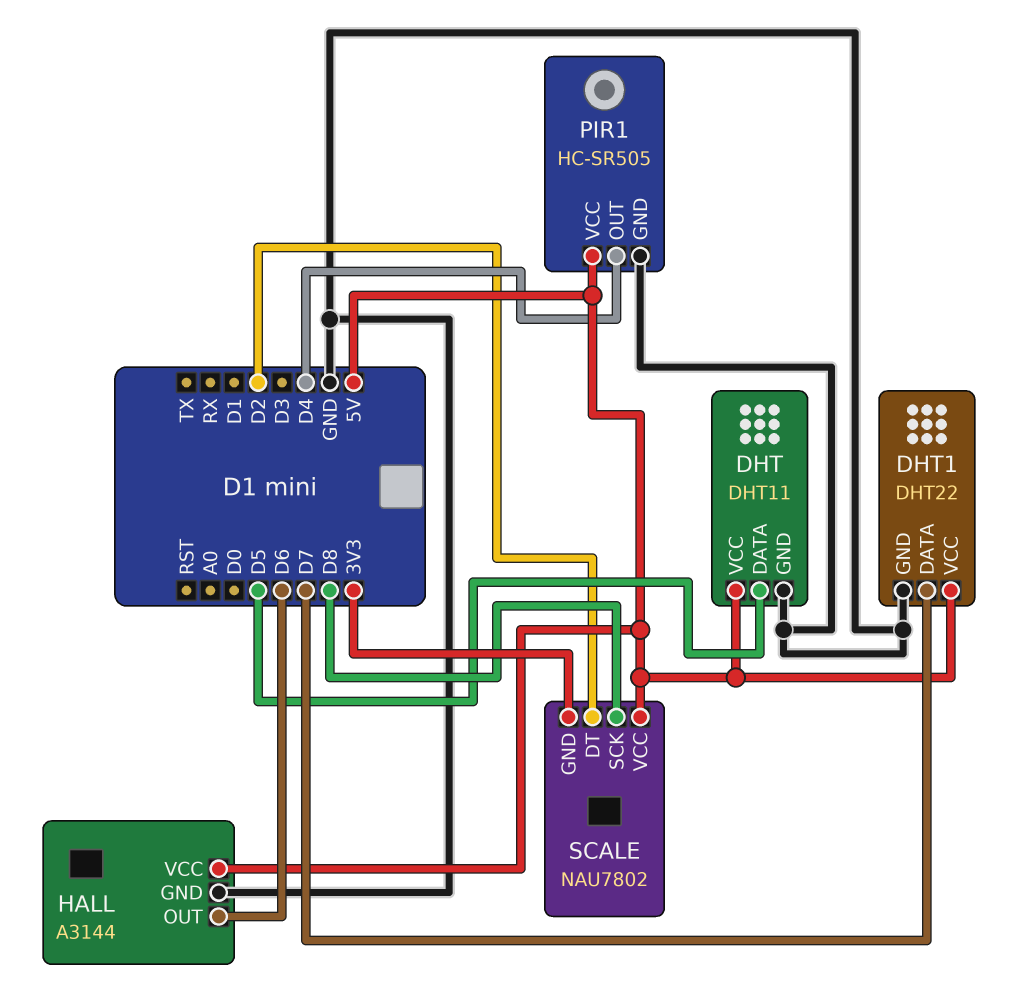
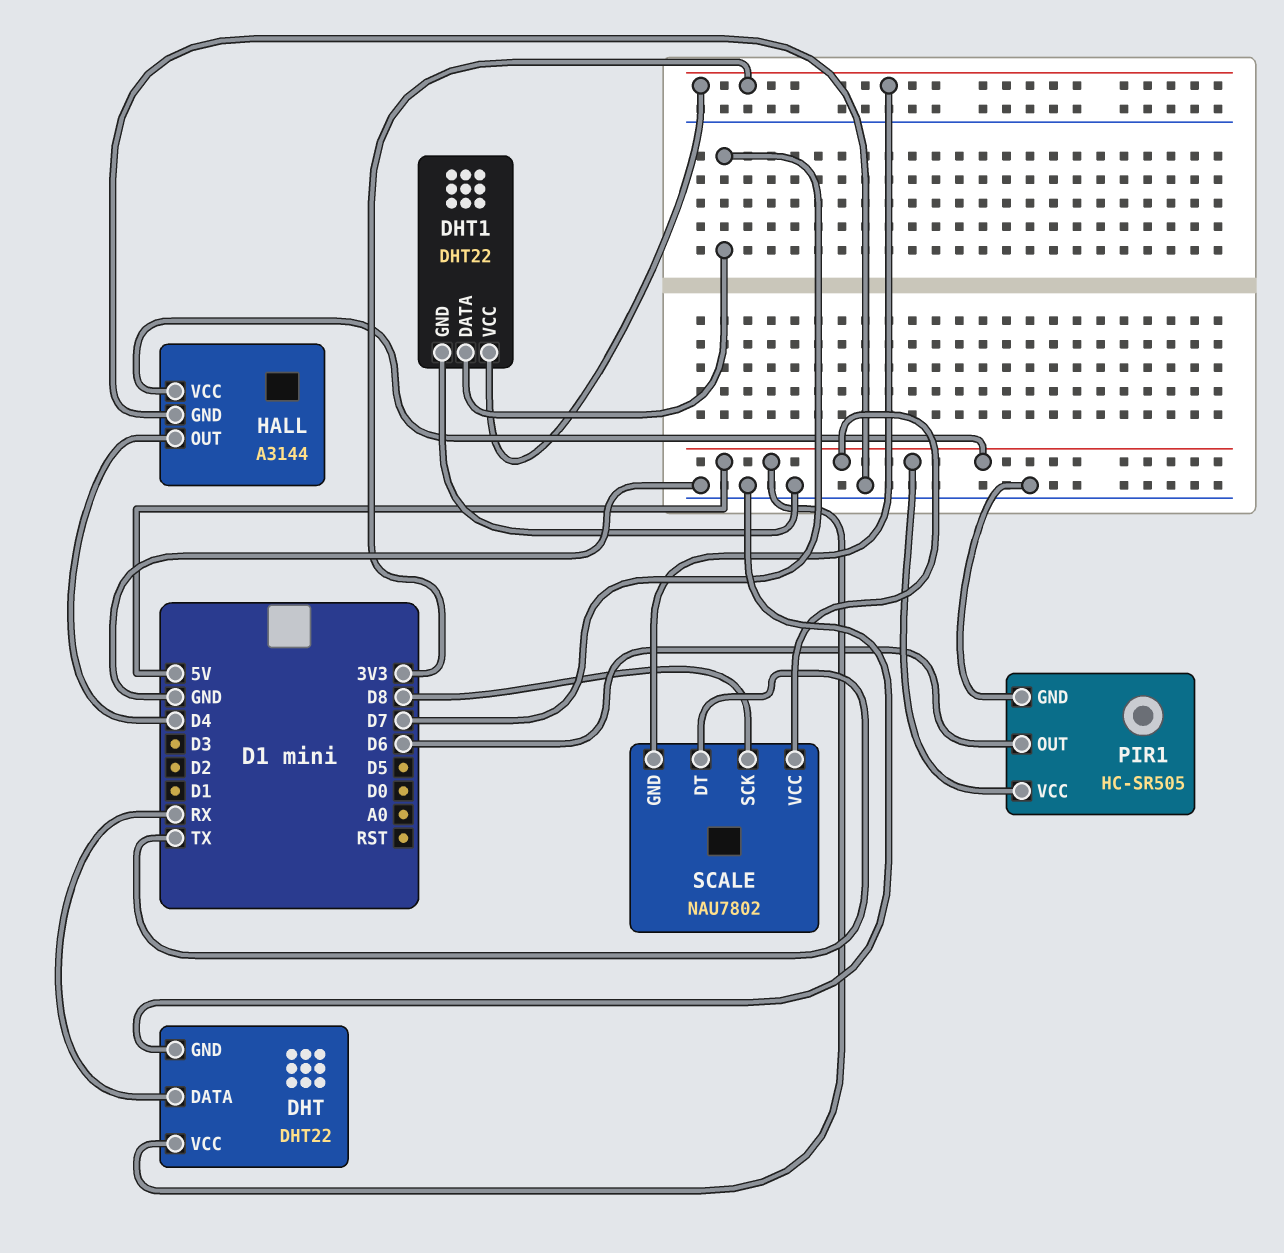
DHT: DHT11 -> DHT22
DHT pin DATA: D5 -> RX
DHT1 pin VCC: 5V -> 3V3
HALL pin OUT: D6 -> D4
PIR1 pin OUT: D4 -> D6
SCALE pin DT: D2 -> TX

